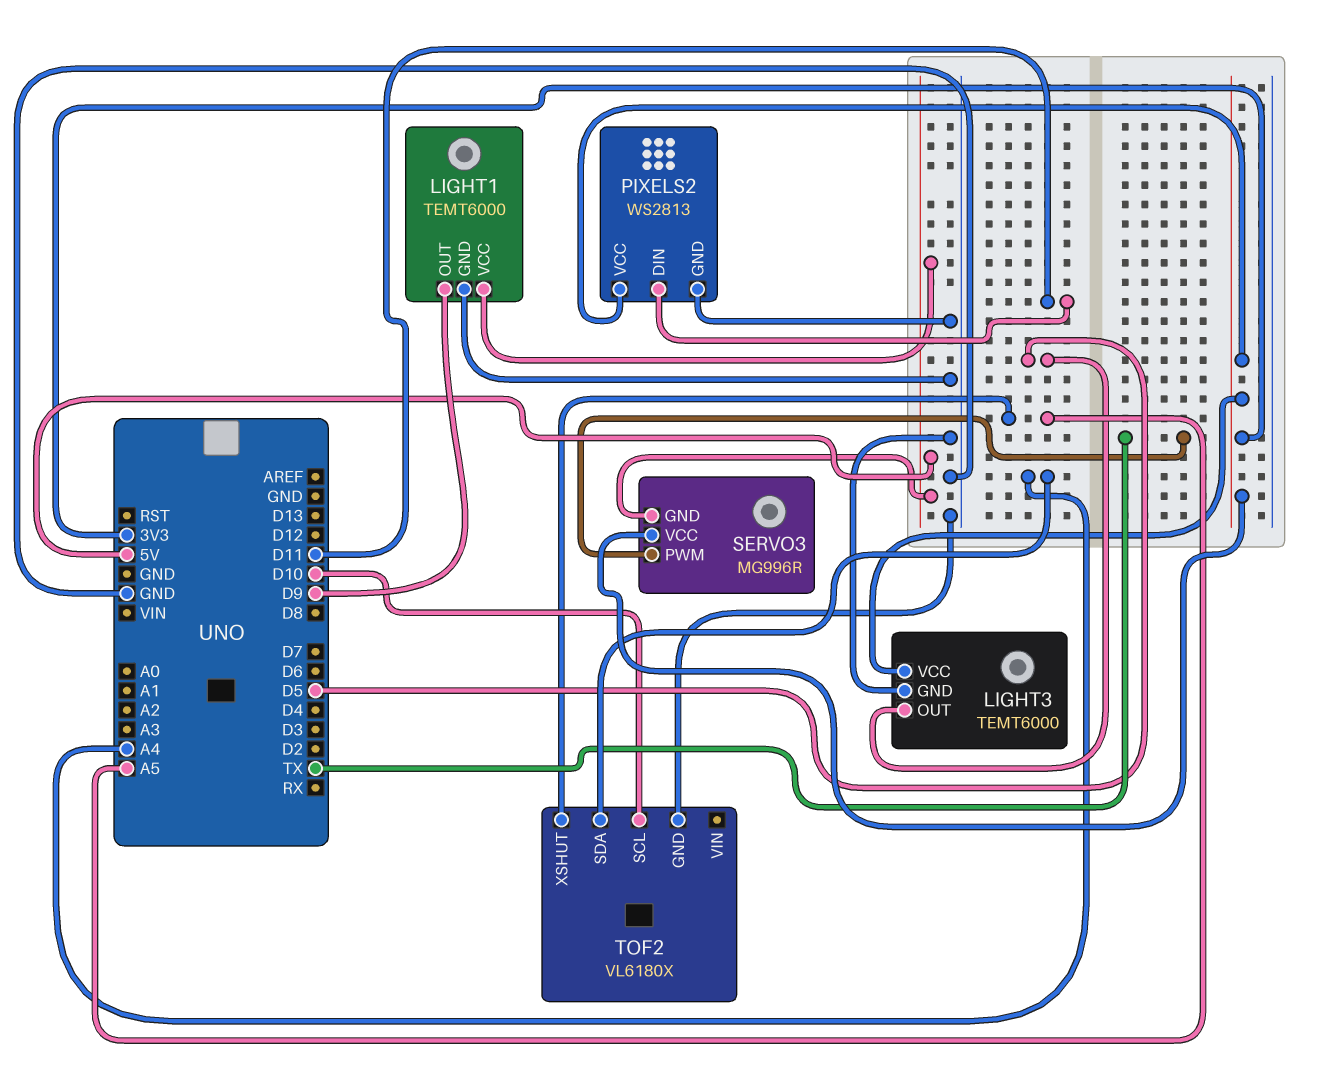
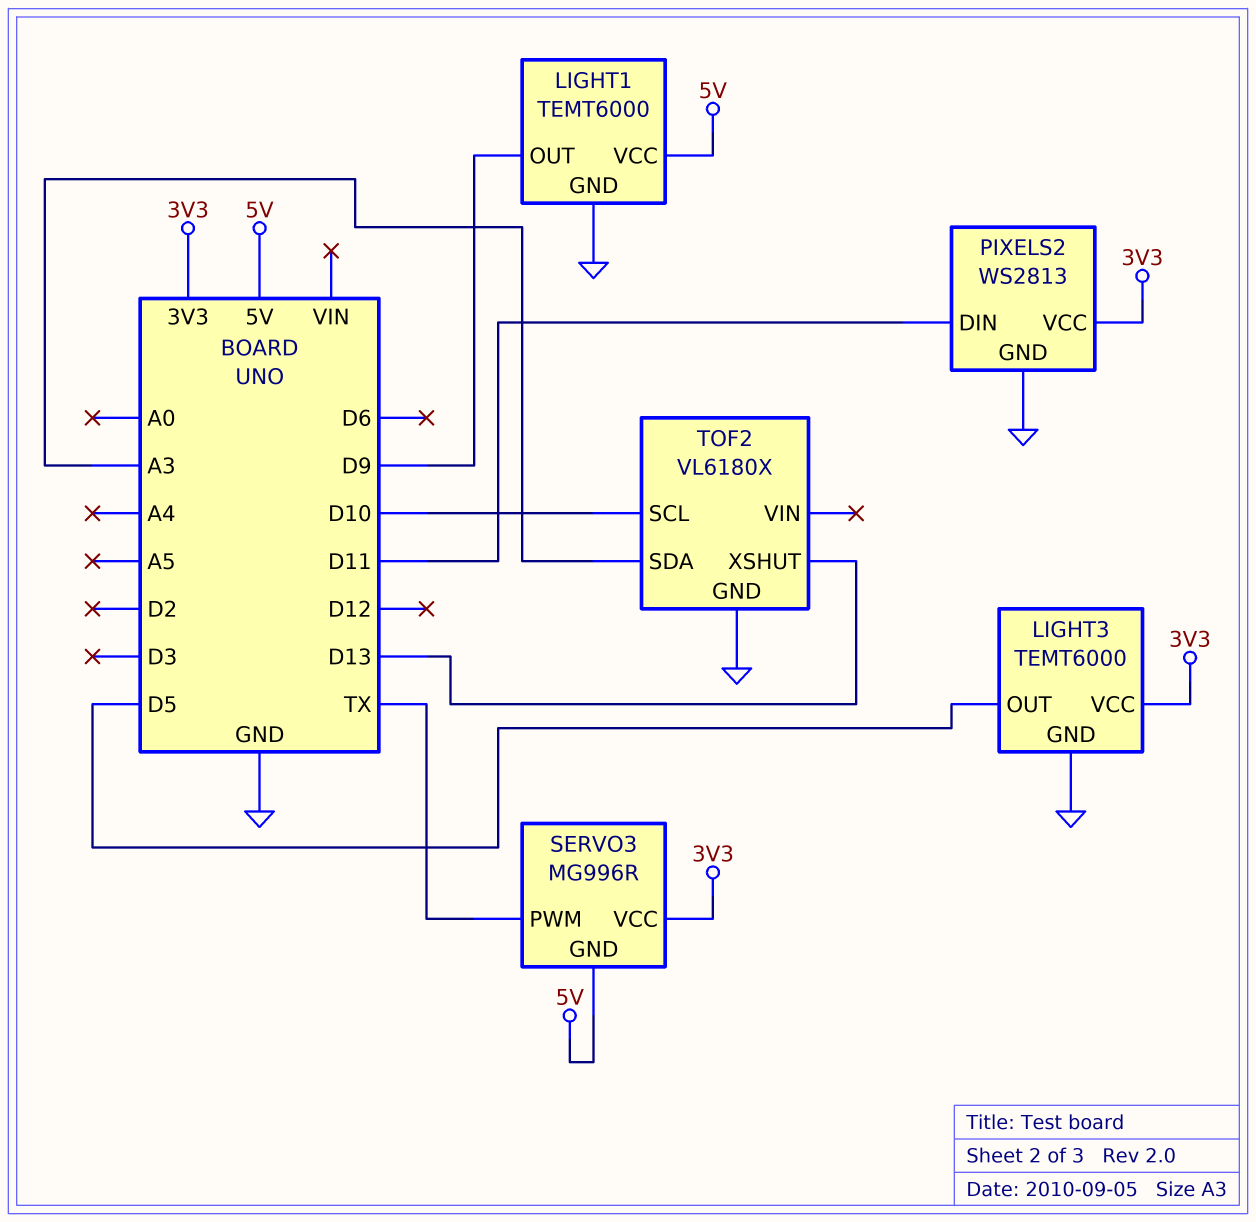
TOF2 pin SDA: A4 -> A3
TOF2 pin XSHUT: A5 -> D13

